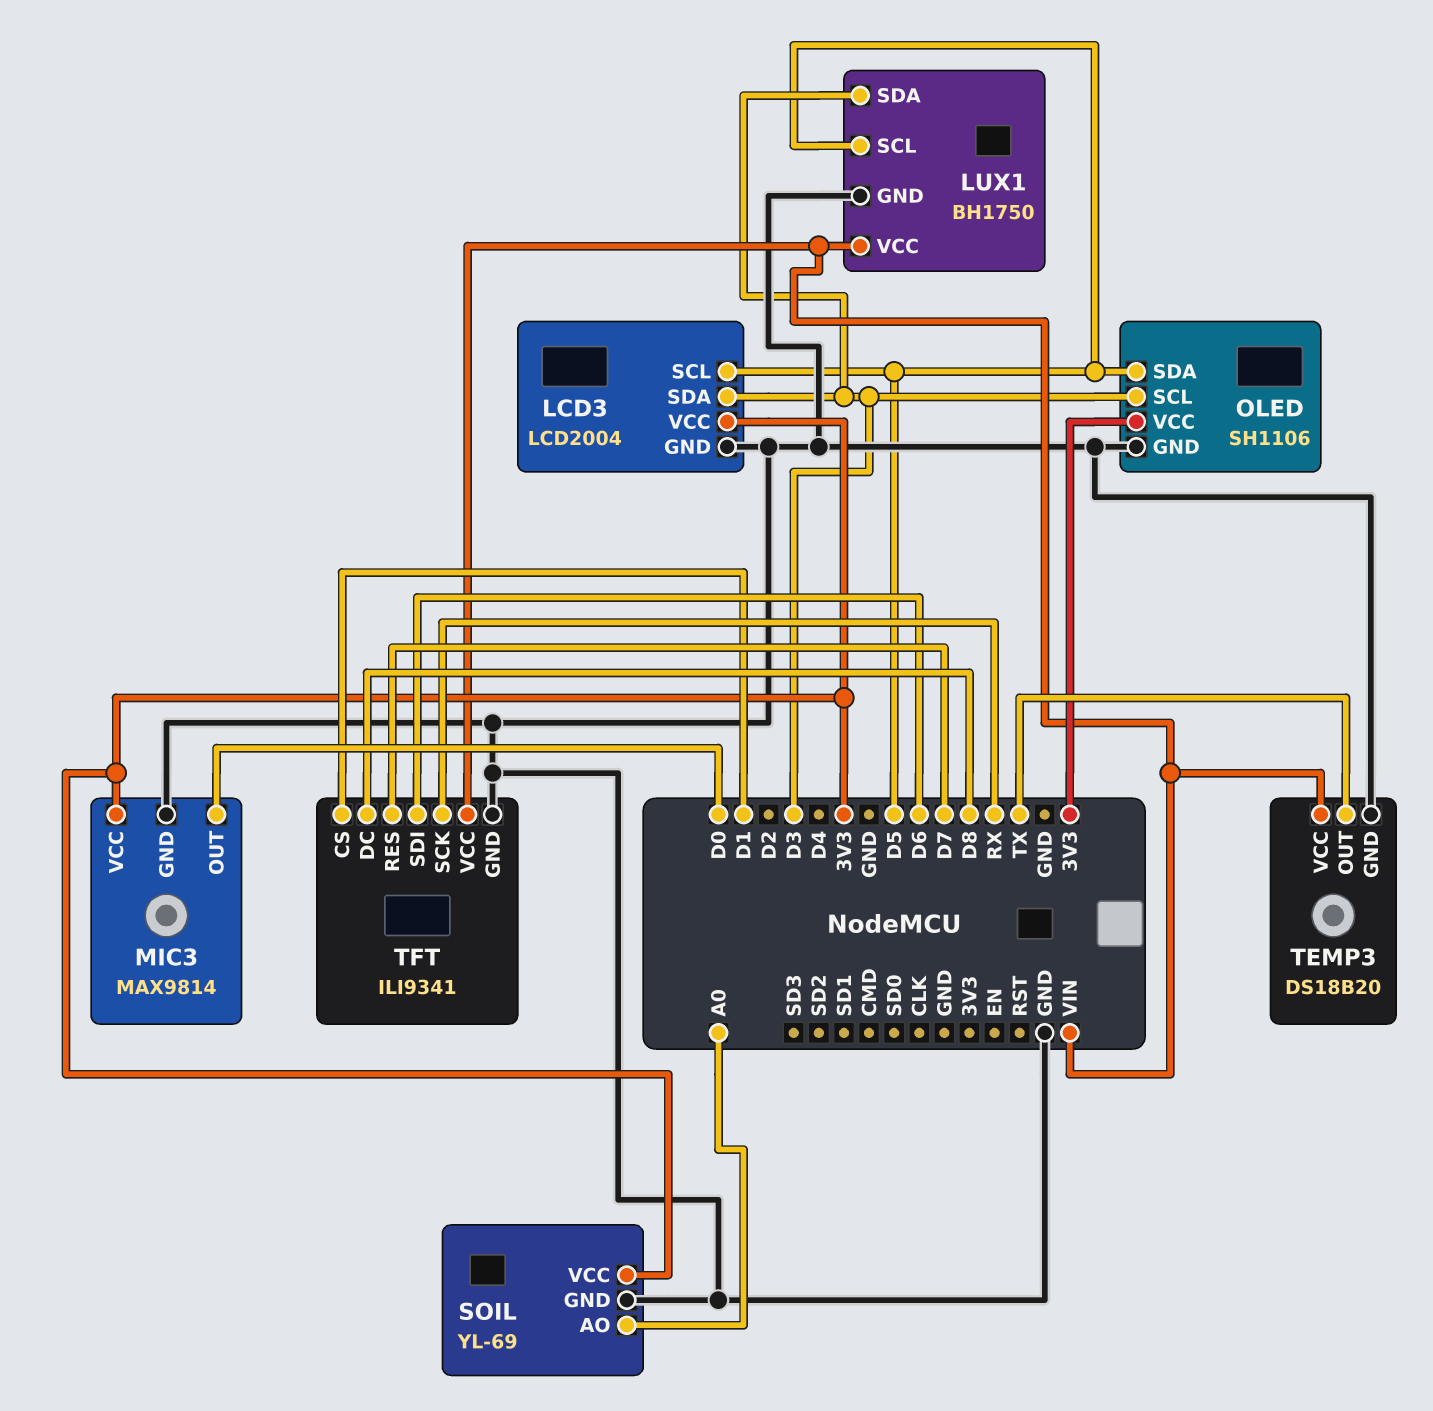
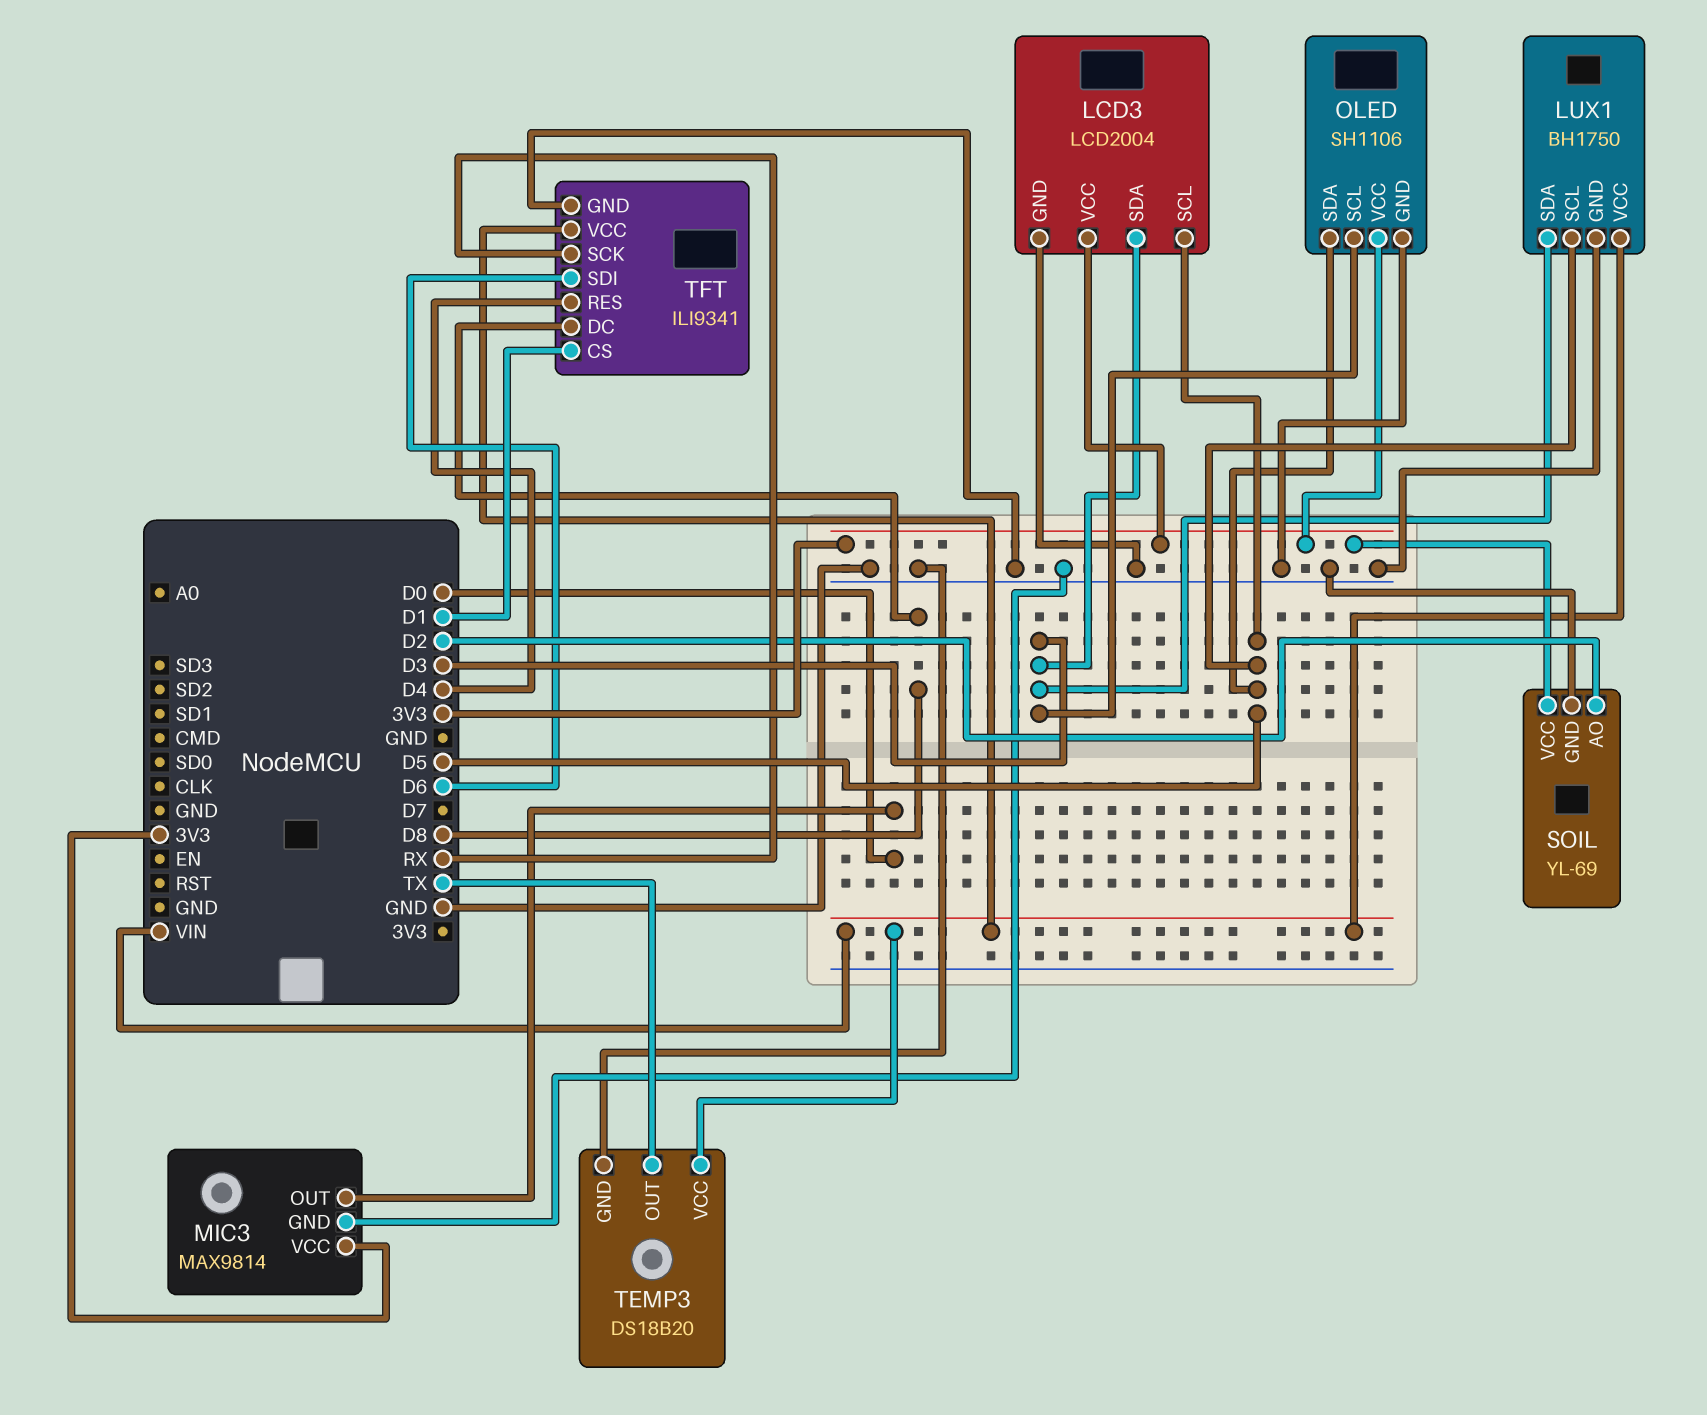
SOIL pin AO: A0 -> D2
TFT pin RES: D7 -> D4

